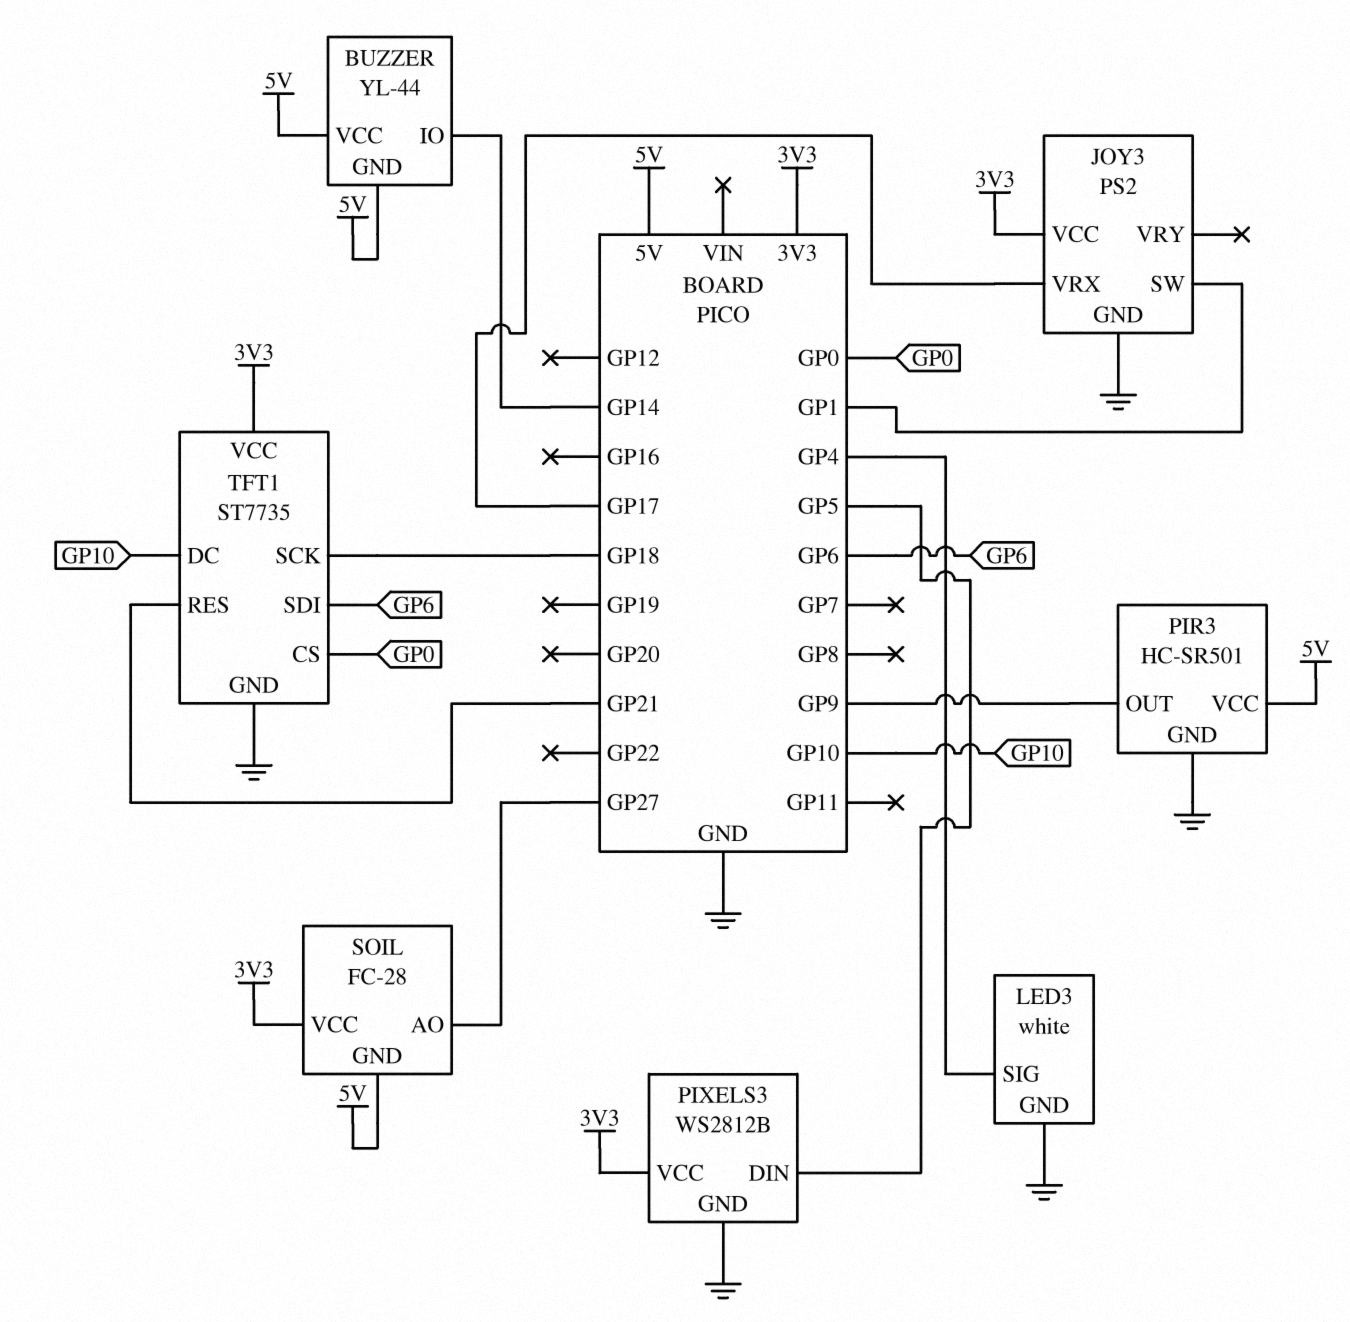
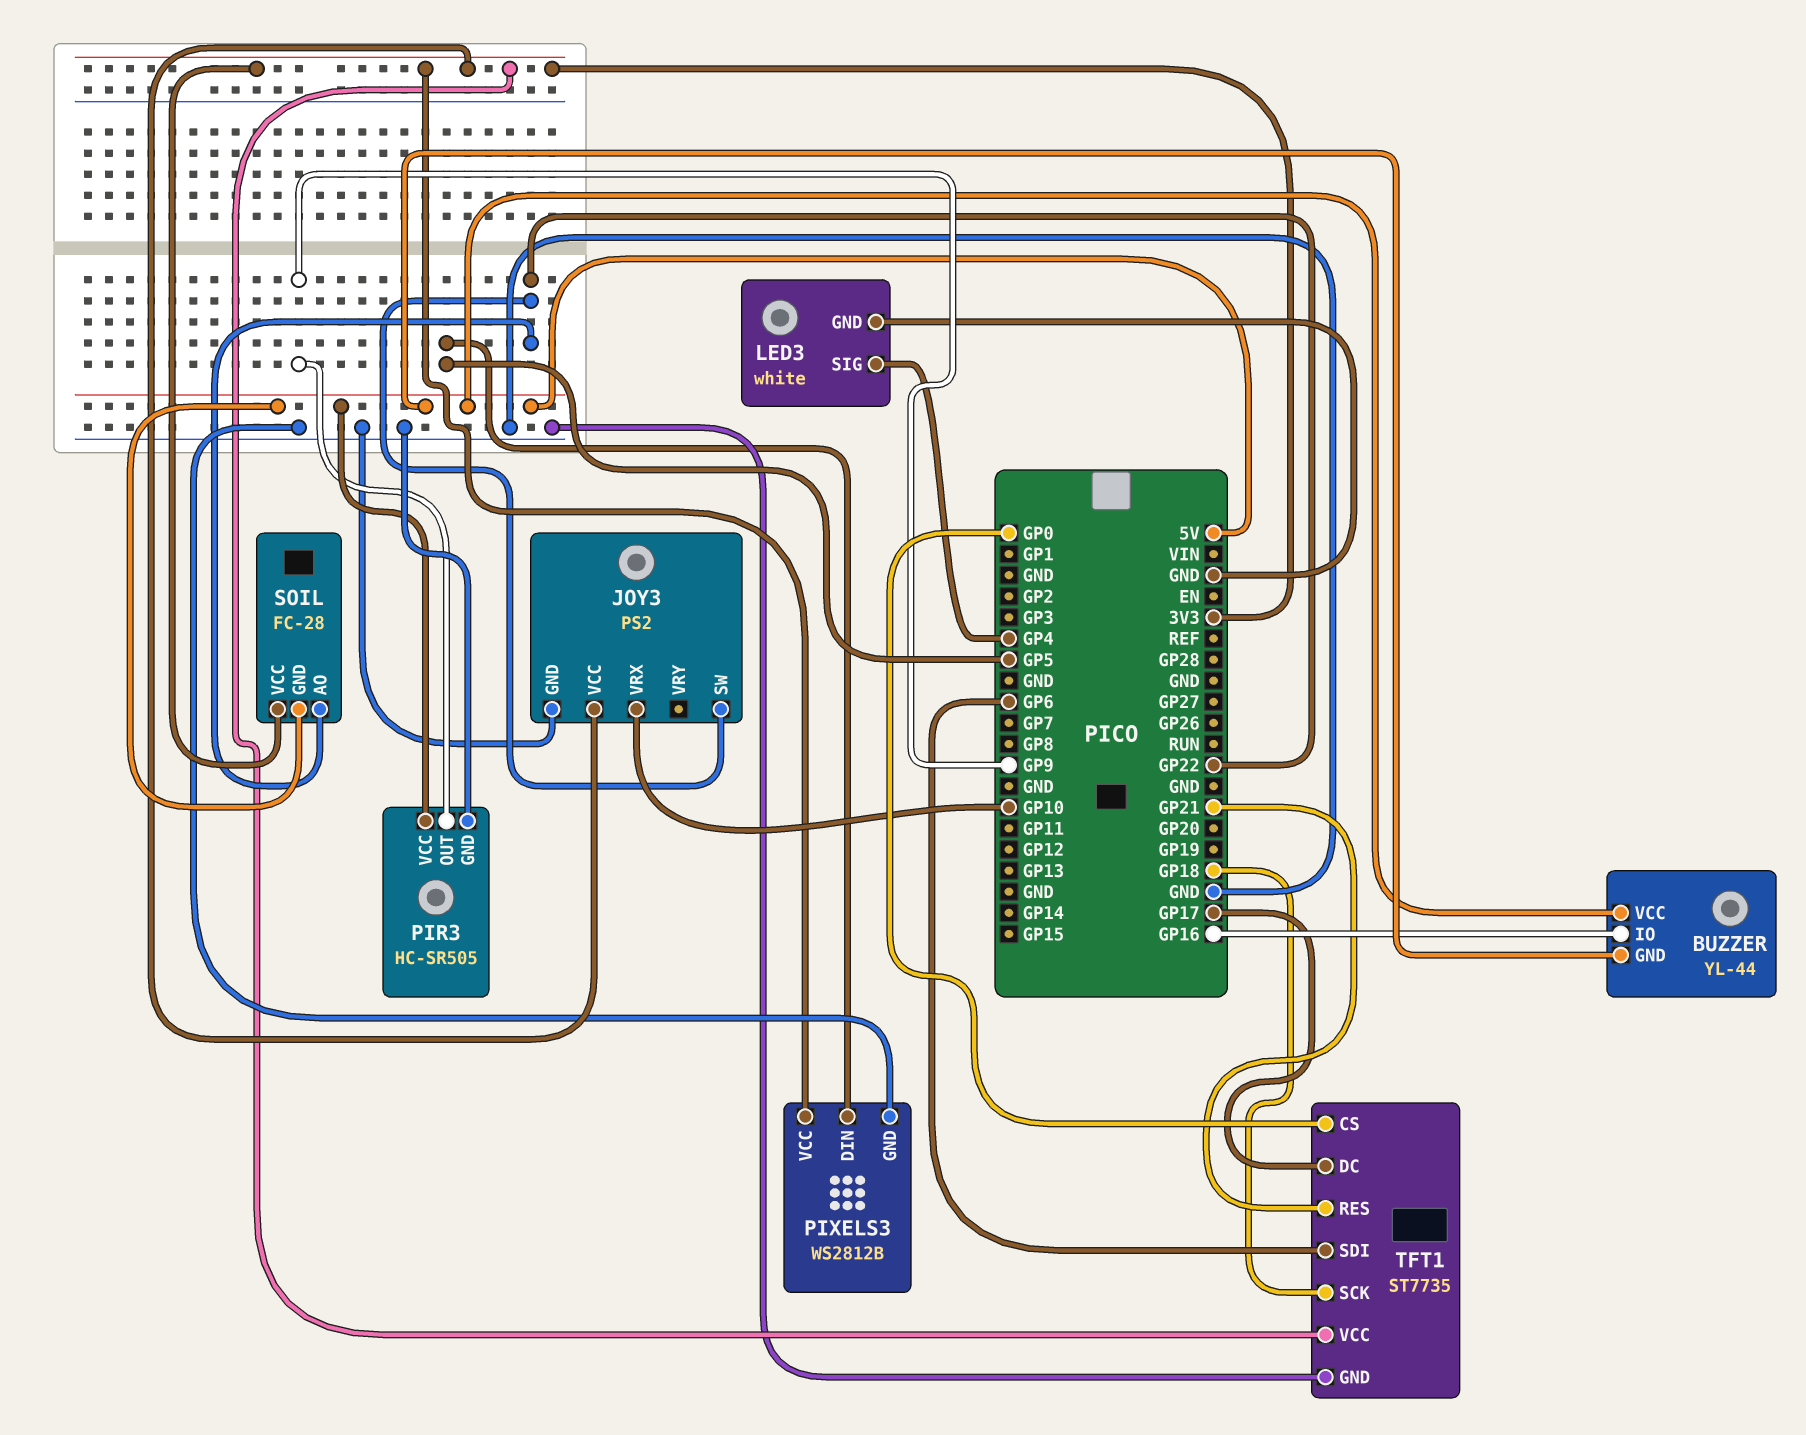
BUZZER pin IO: GP14 -> GP16
JOY3 pin SW: GP1 -> GP22
JOY3 pin VRX: GP17 -> GP10
PIR3: HC-SR501 -> HC-SR505
SOIL pin AO: GP27 -> GP22
TFT1 pin DC: GP10 -> GP17

